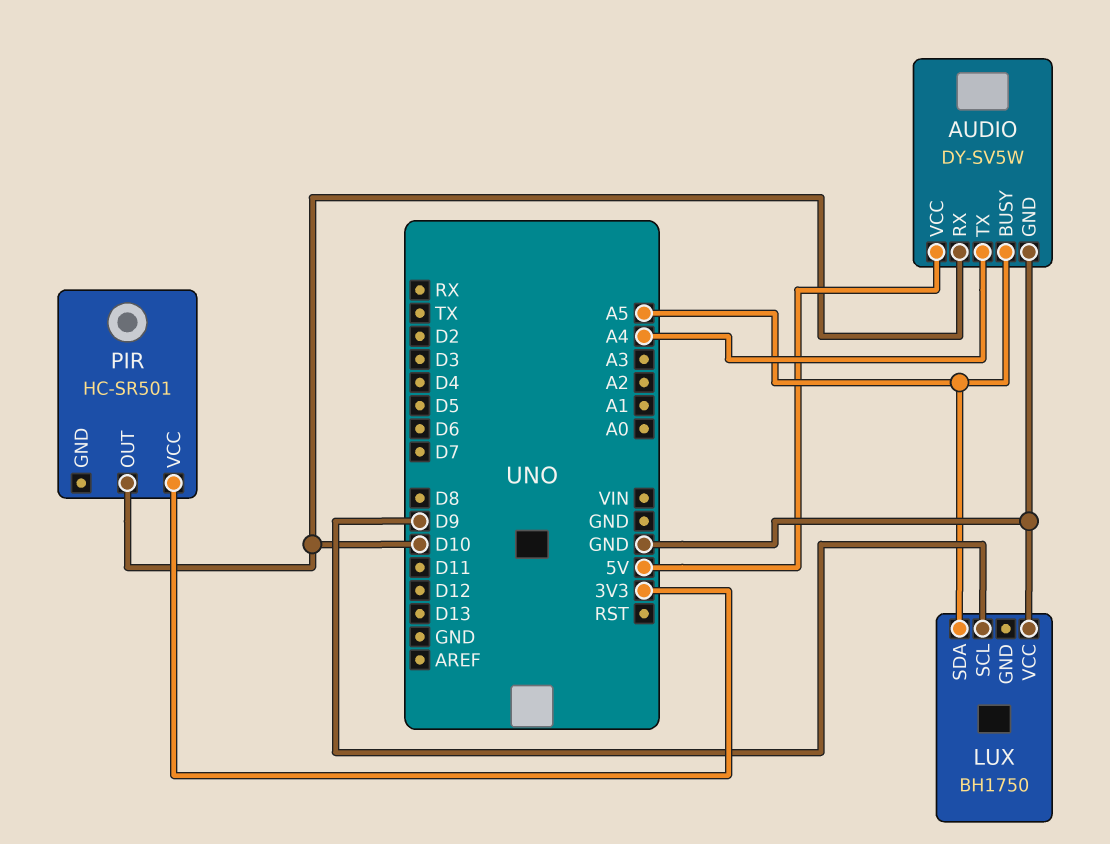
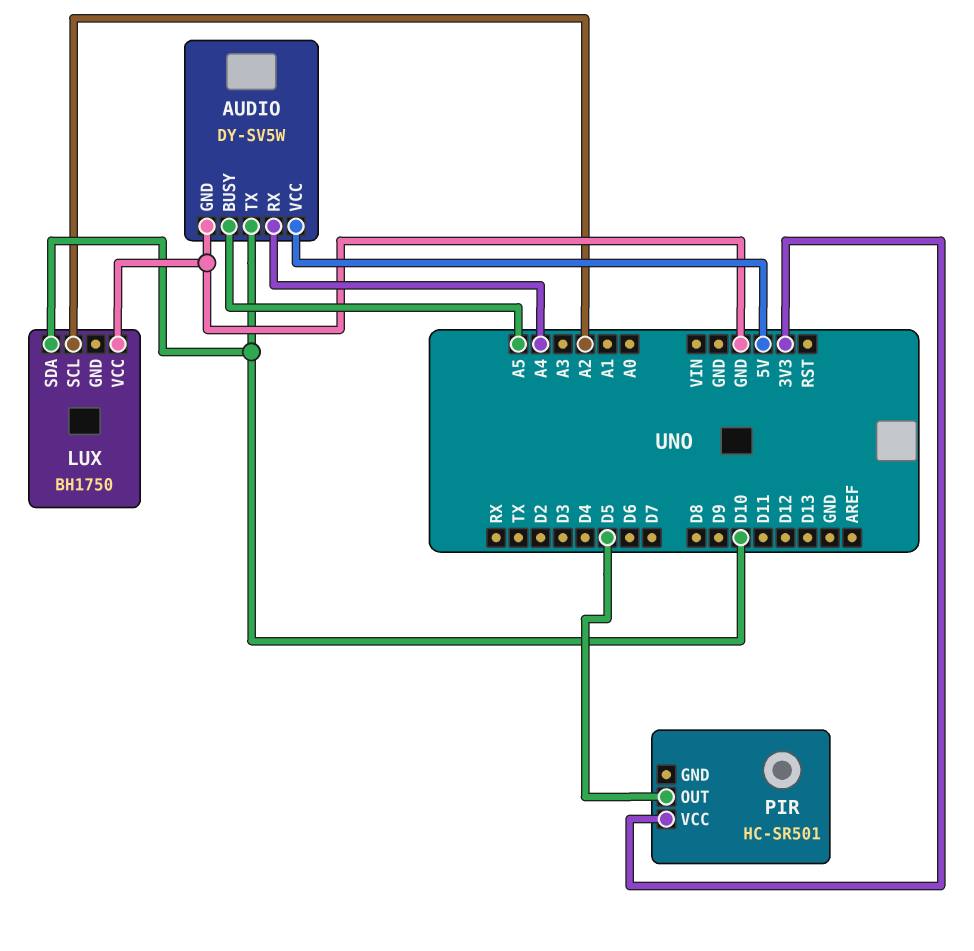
AUDIO pin RX: D10 -> A4
AUDIO pin TX: A4 -> D10
LUX pin SCL: D9 -> A2
LUX pin SDA: A5 -> D10
PIR pin OUT: D10 -> D5

